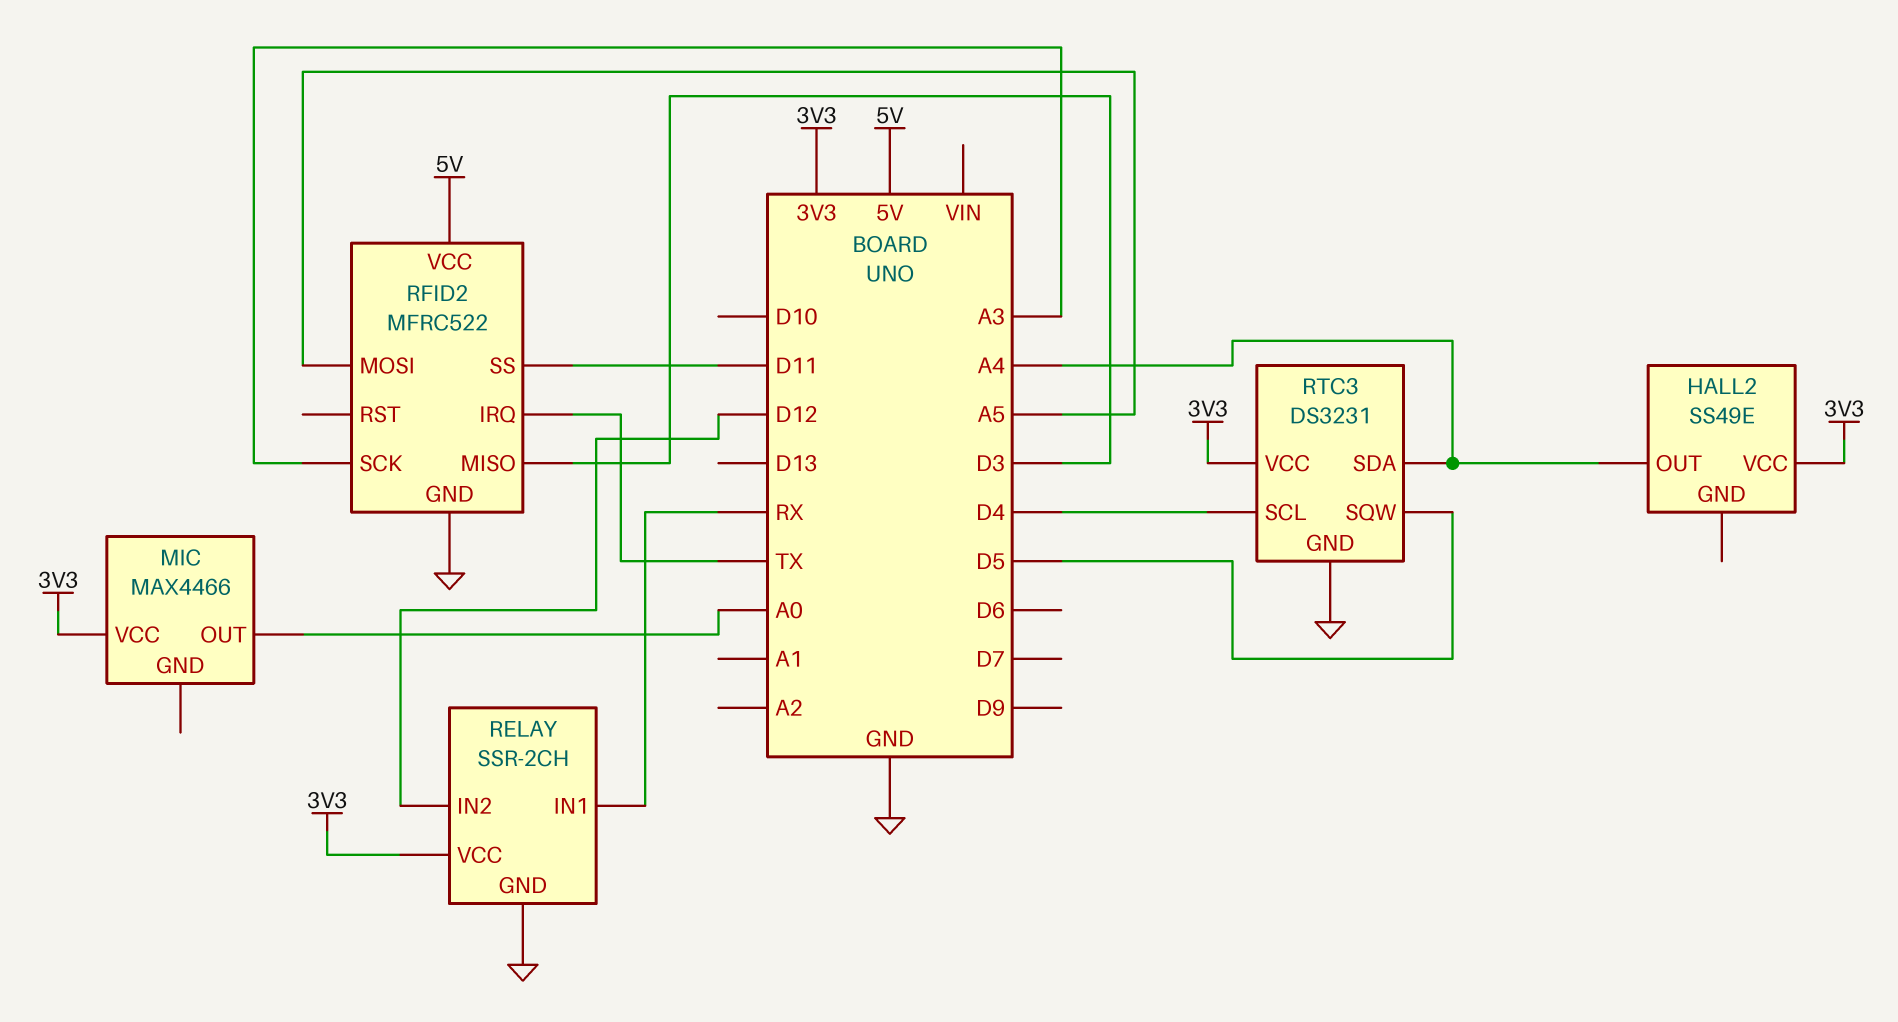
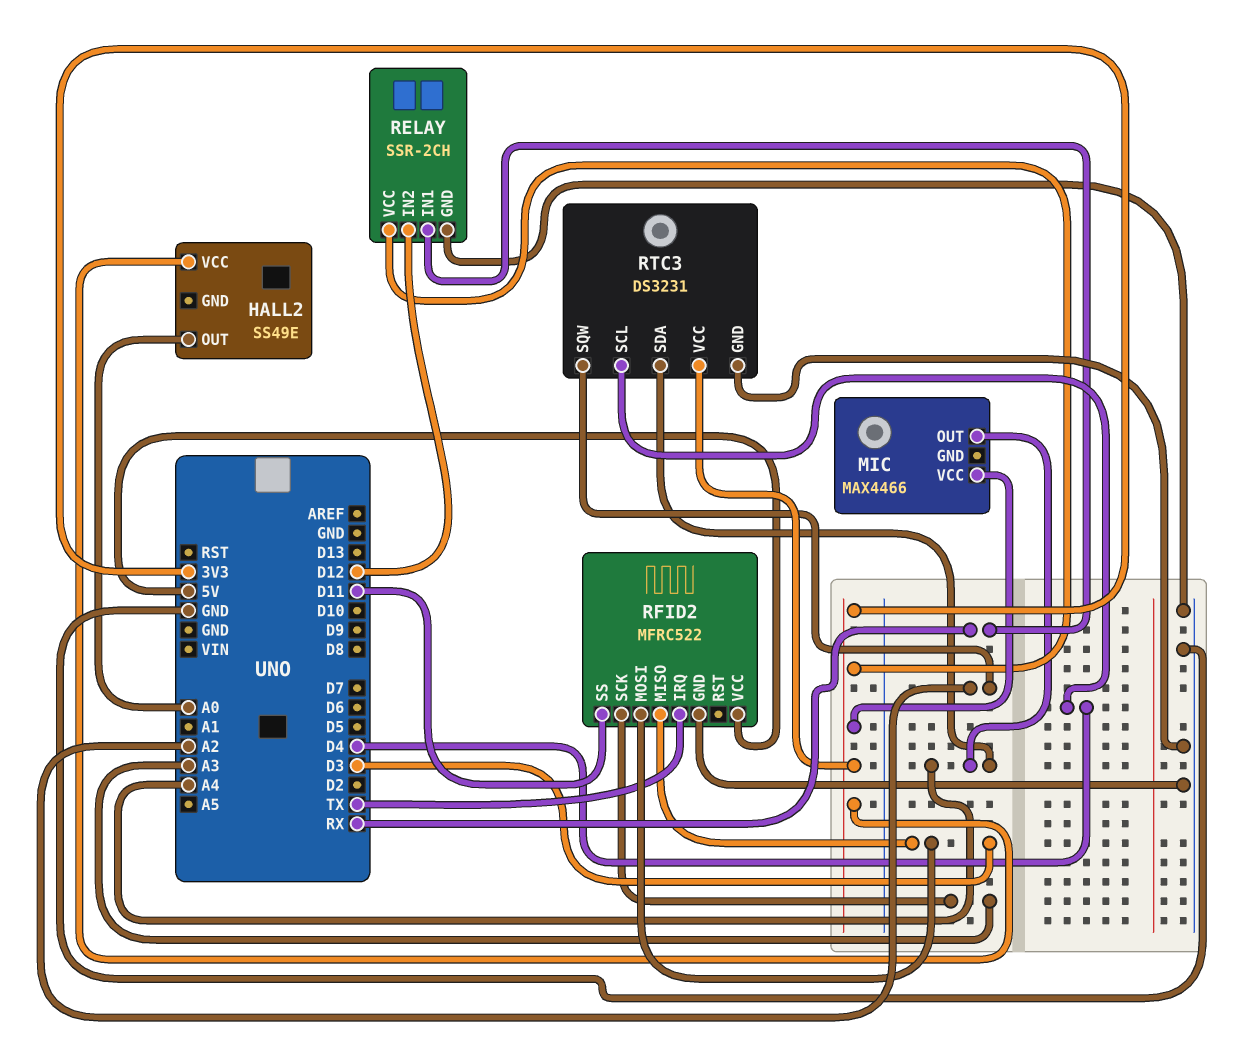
HALL2 pin OUT: A4 -> A0
MIC pin OUT: A0 -> A4
RFID2 pin MOSI: A5 -> D3
RTC3 pin SQW: D5 -> A2

